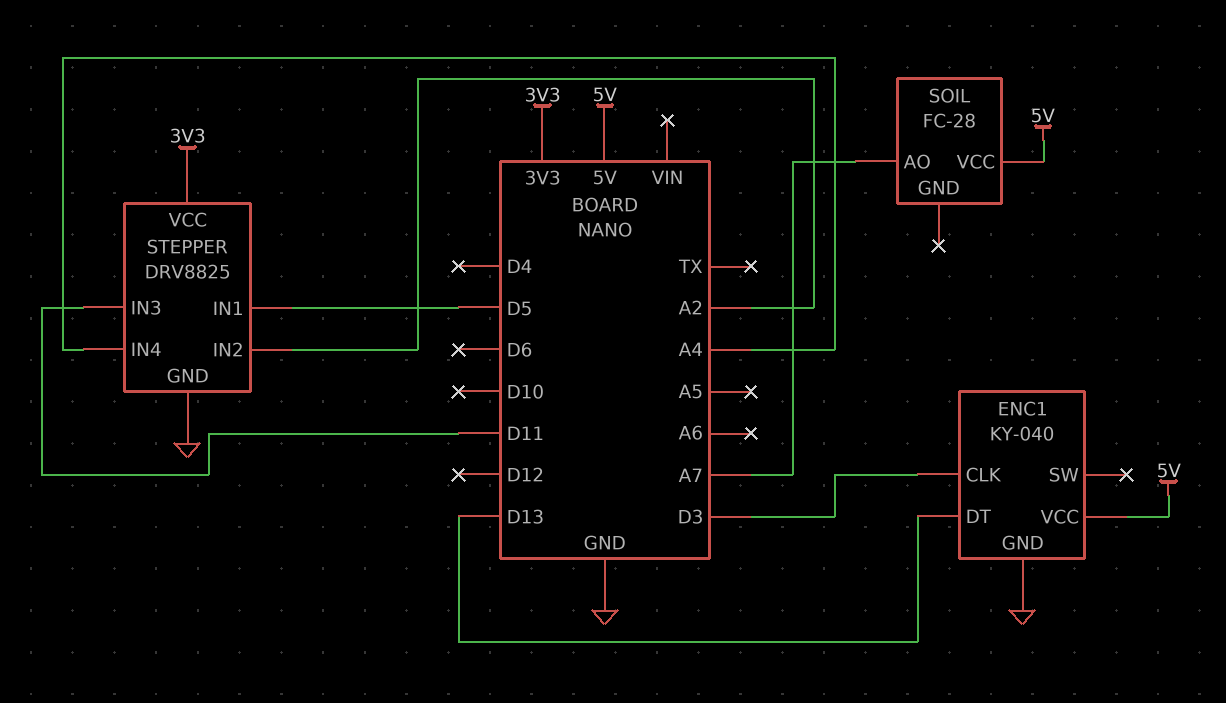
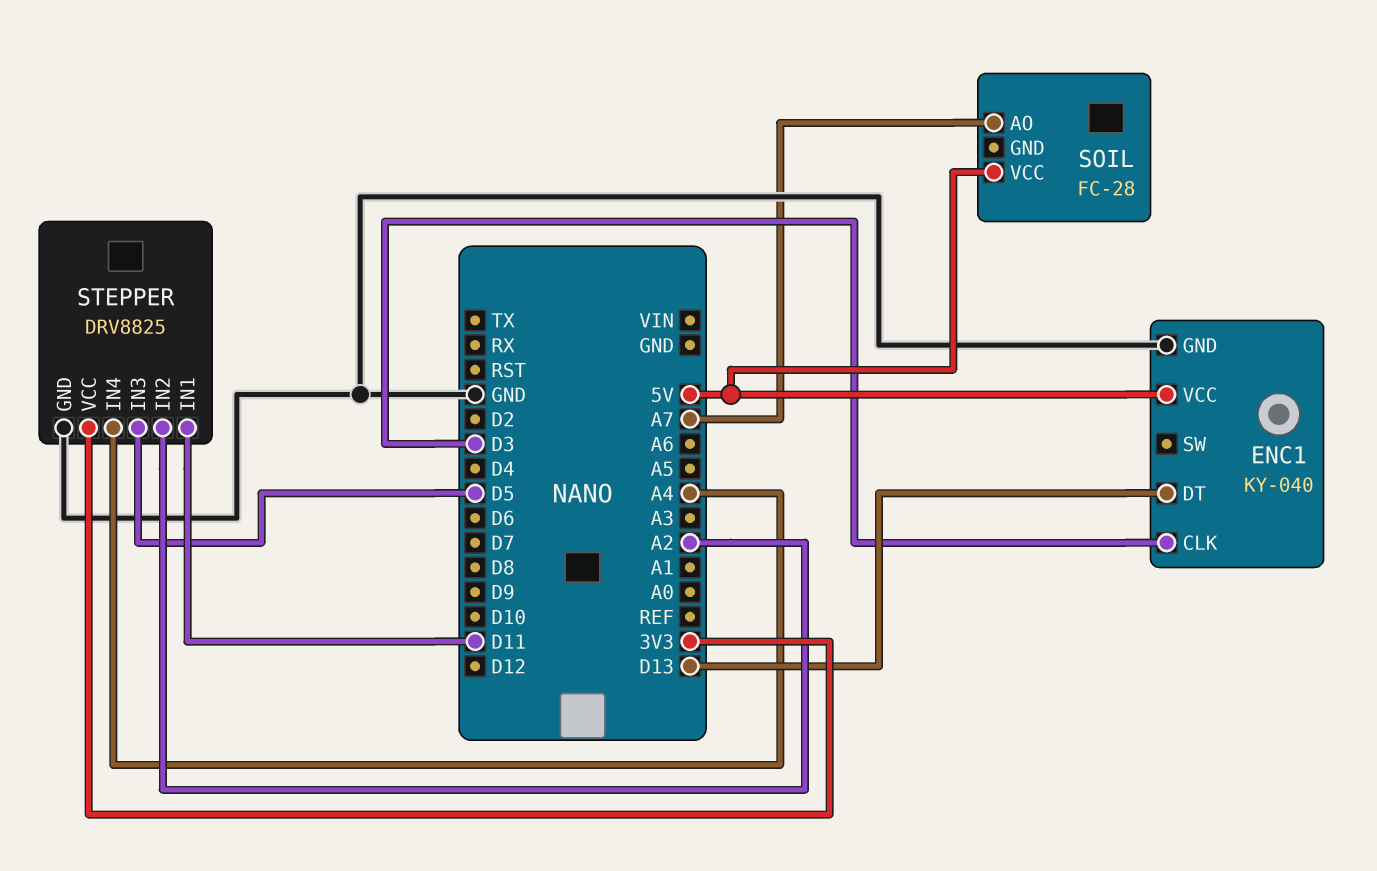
STEPPER pin IN1: D5 -> D11
STEPPER pin IN3: D11 -> D5

